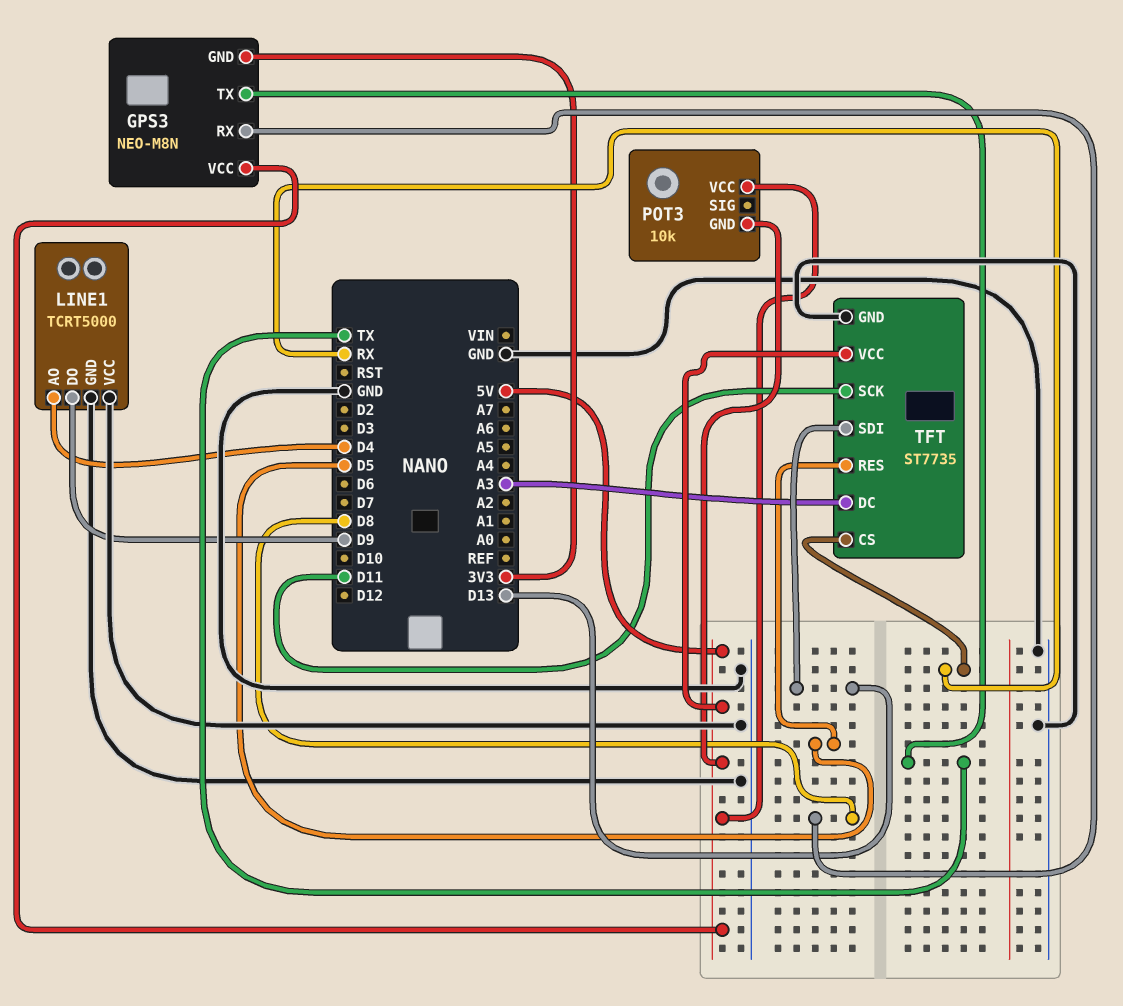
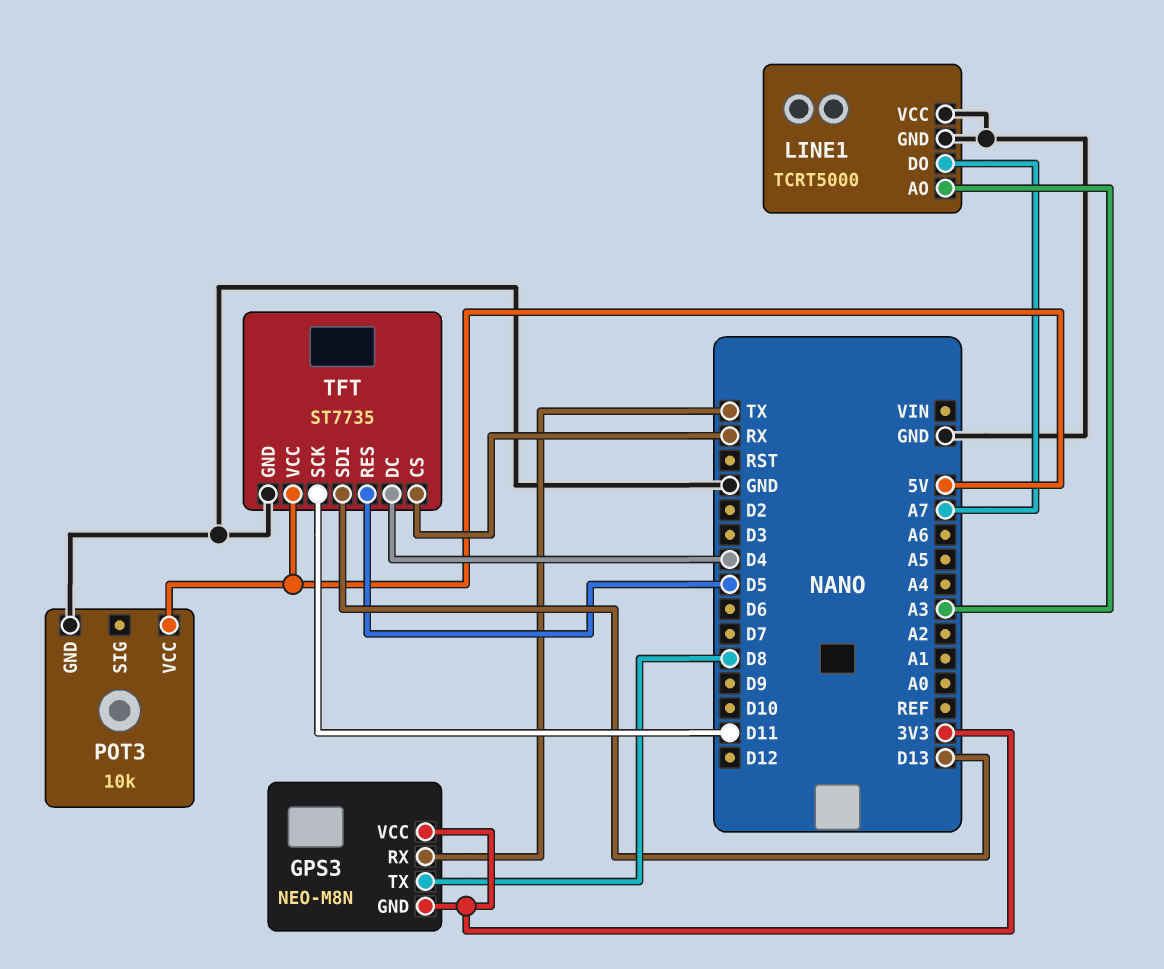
GPS3 pin RX: D8 -> TX
GPS3 pin TX: TX -> D8
GPS3 pin VCC: 5V -> 3V3
LINE1 pin AO: D4 -> A3
LINE1 pin DO: D9 -> A7
POT3 pin GND: 5V -> GND
TFT pin DC: A3 -> D4

